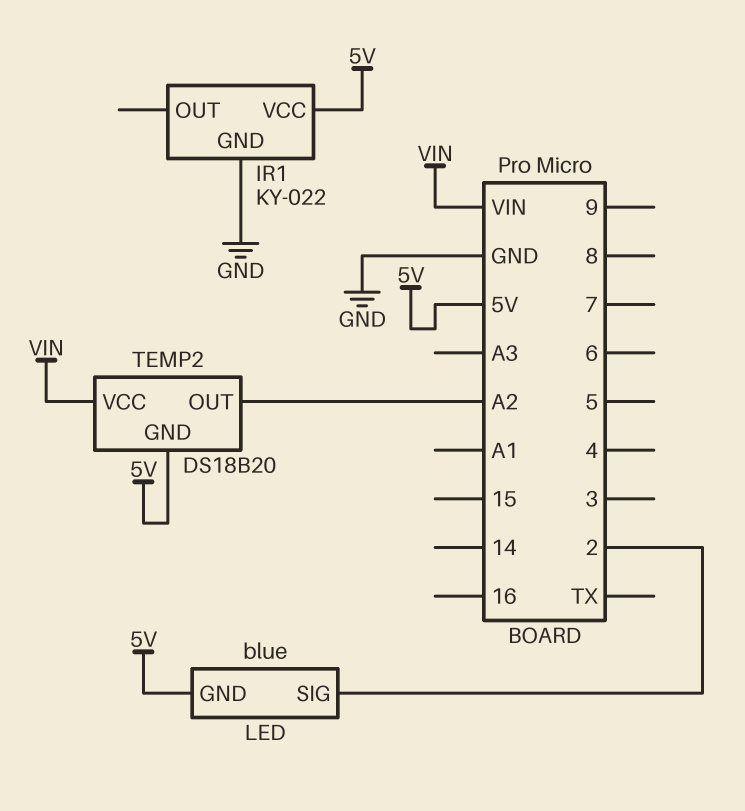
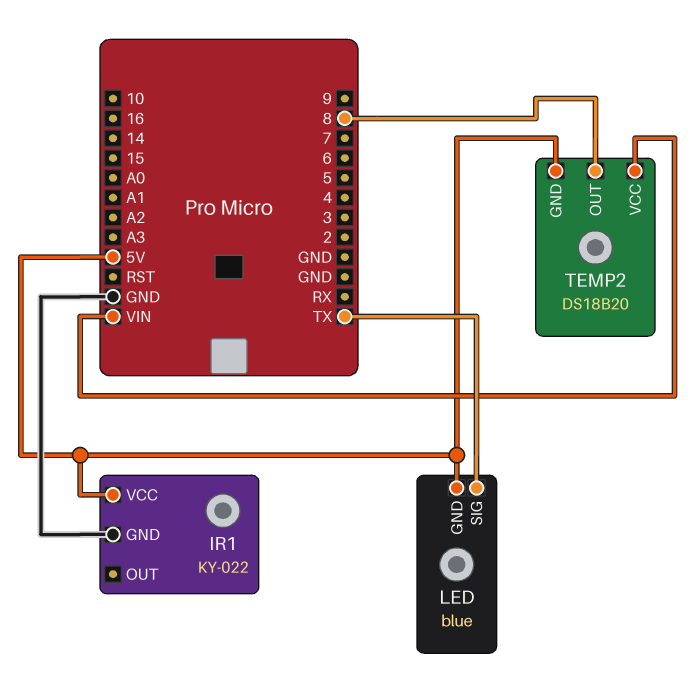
LED pin SIG: 2 -> TX
TEMP2 pin OUT: A2 -> 8

